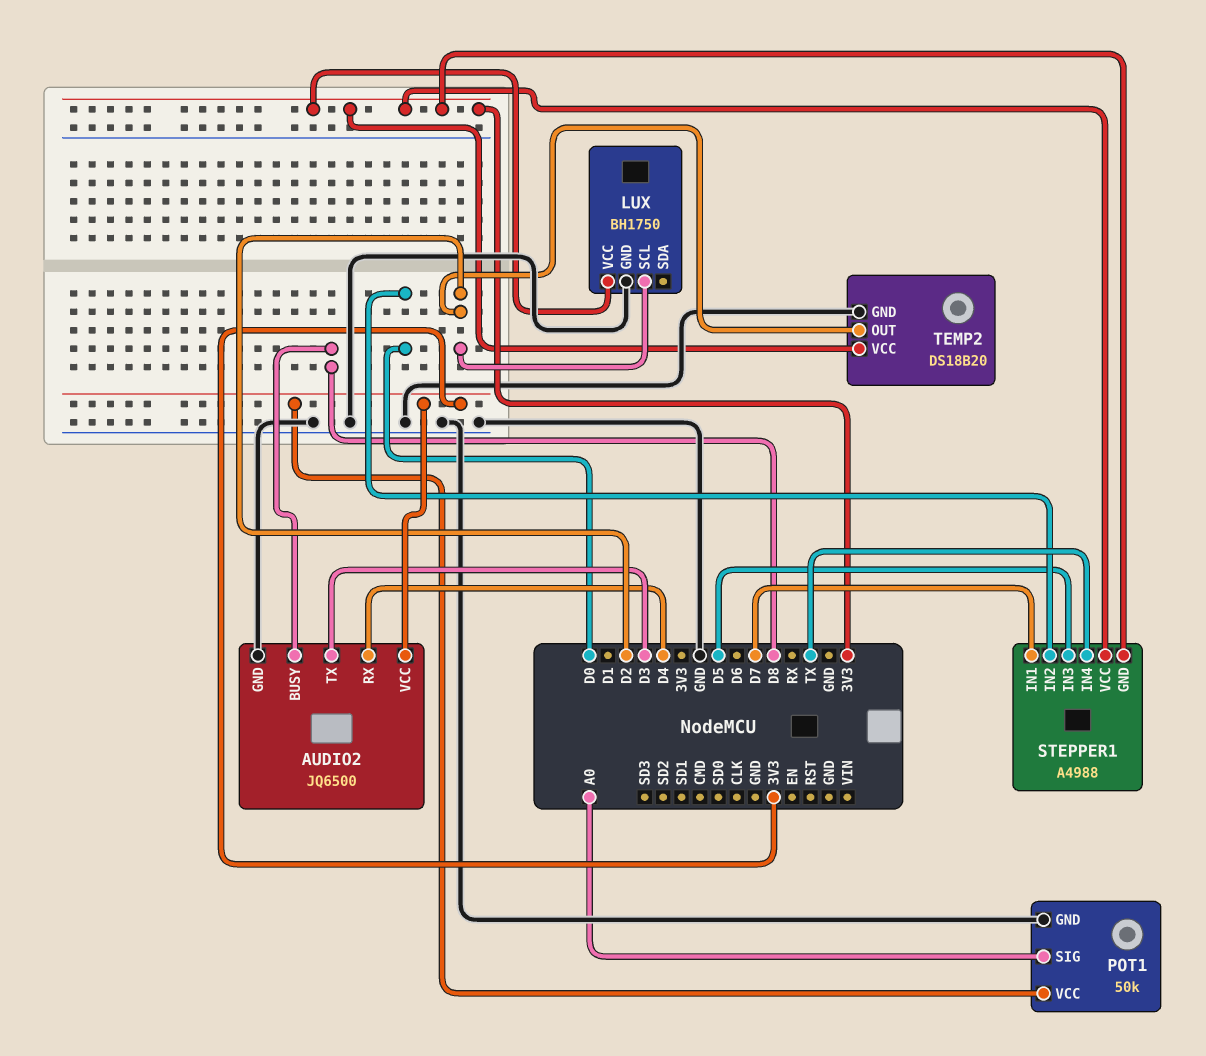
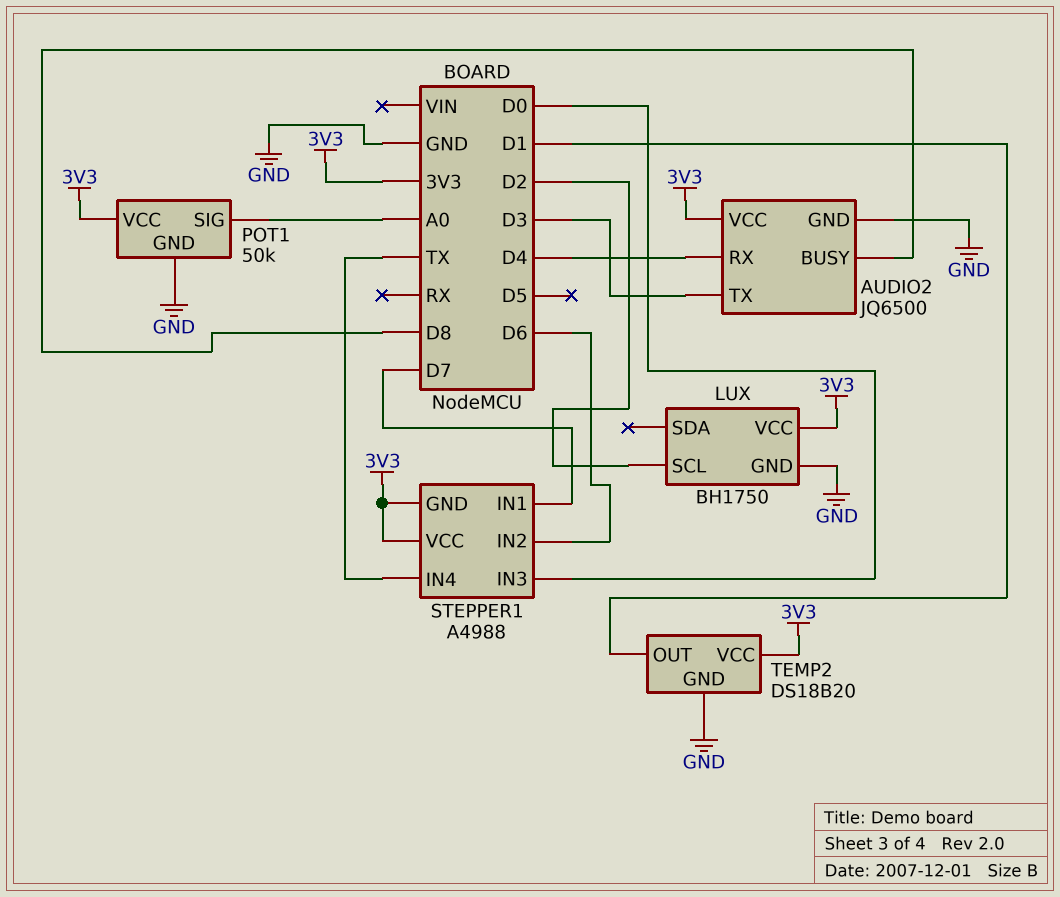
STEPPER1 pin IN2: D0 -> D6
STEPPER1 pin IN3: D5 -> D0
TEMP2 pin OUT: D2 -> D1

